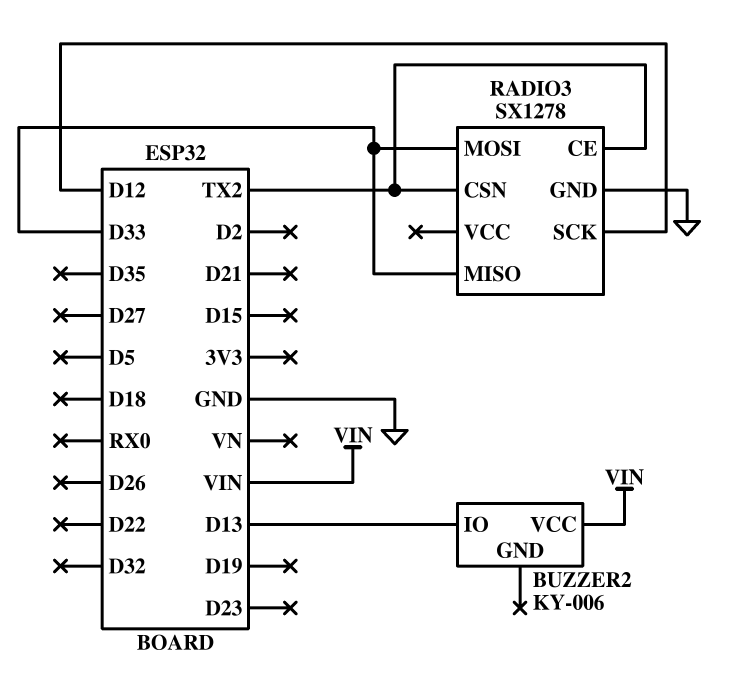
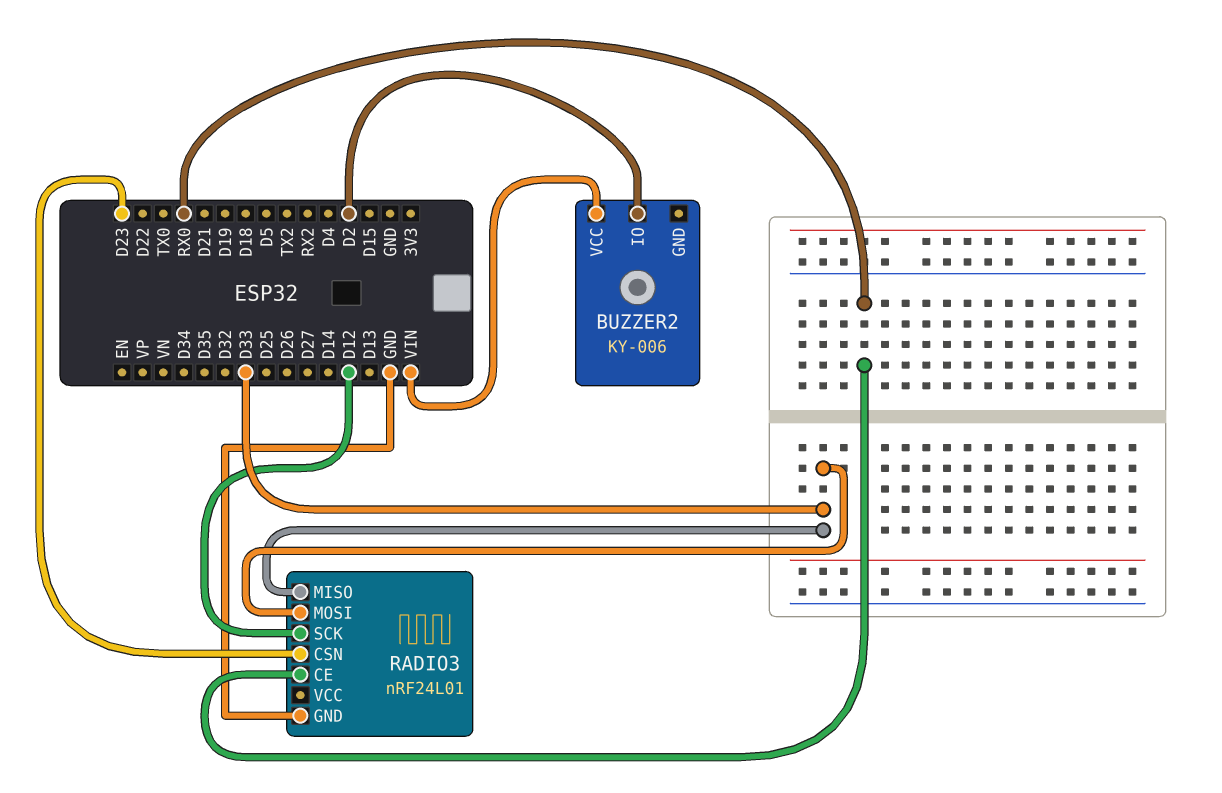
BUZZER2 pin IO: D13 -> D2
RADIO3: SX1278 -> nRF24L01
RADIO3 pin CE: TX2 -> RX0
RADIO3 pin CSN: TX2 -> D23

